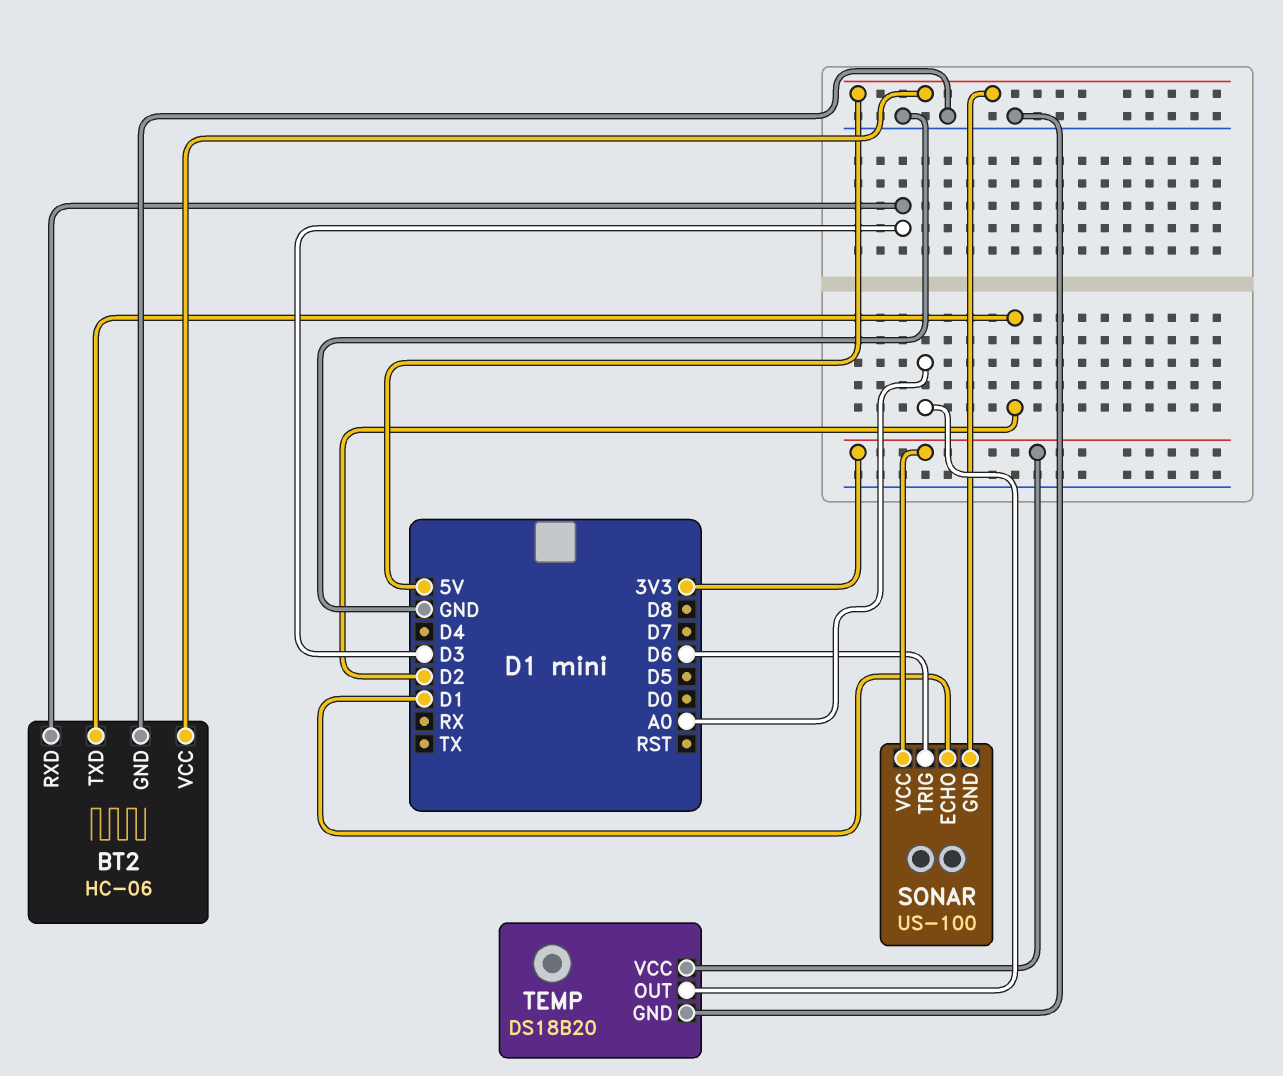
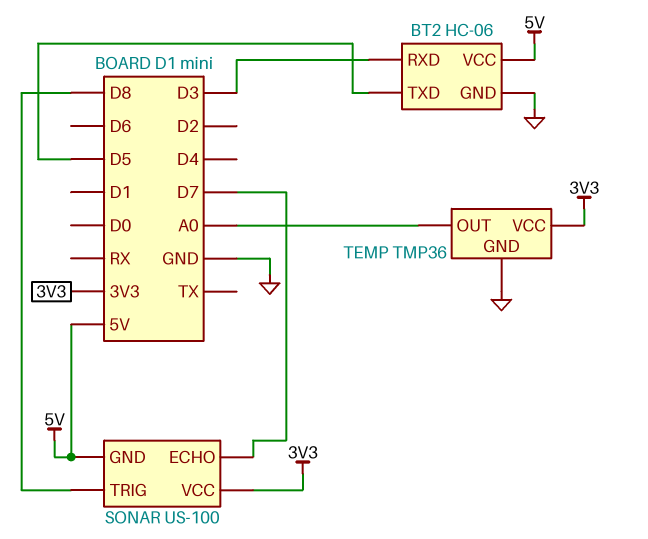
BT2 pin TXD: D2 -> D5
SONAR pin ECHO: D1 -> D7
SONAR pin TRIG: D6 -> D8
TEMP: DS18B20 -> TMP36

